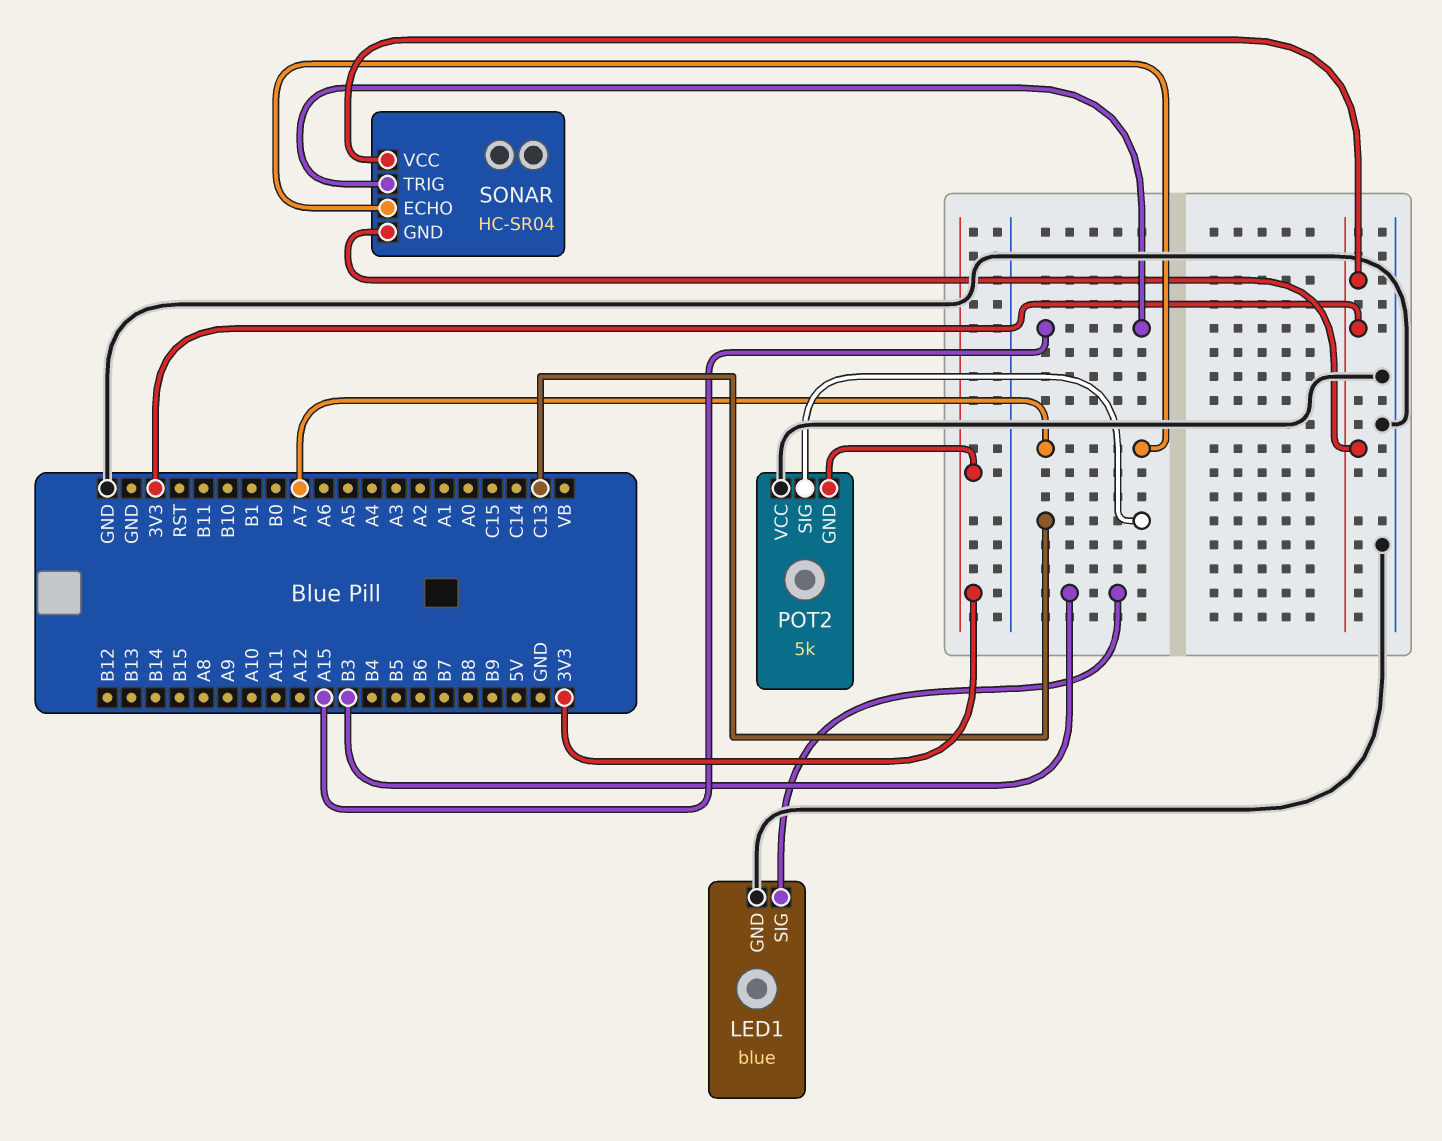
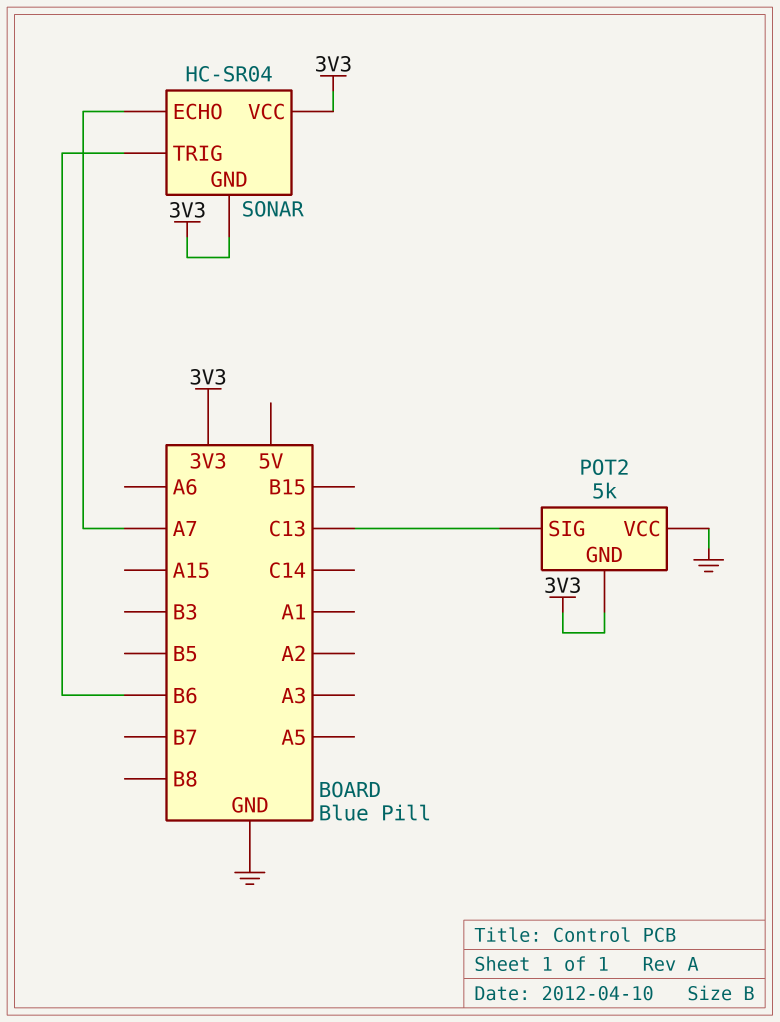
LED1: blue -> none
LED1 pin GND: GND -> none
LED1 pin SIG: B3 -> none
SONAR pin TRIG: A15 -> B6

